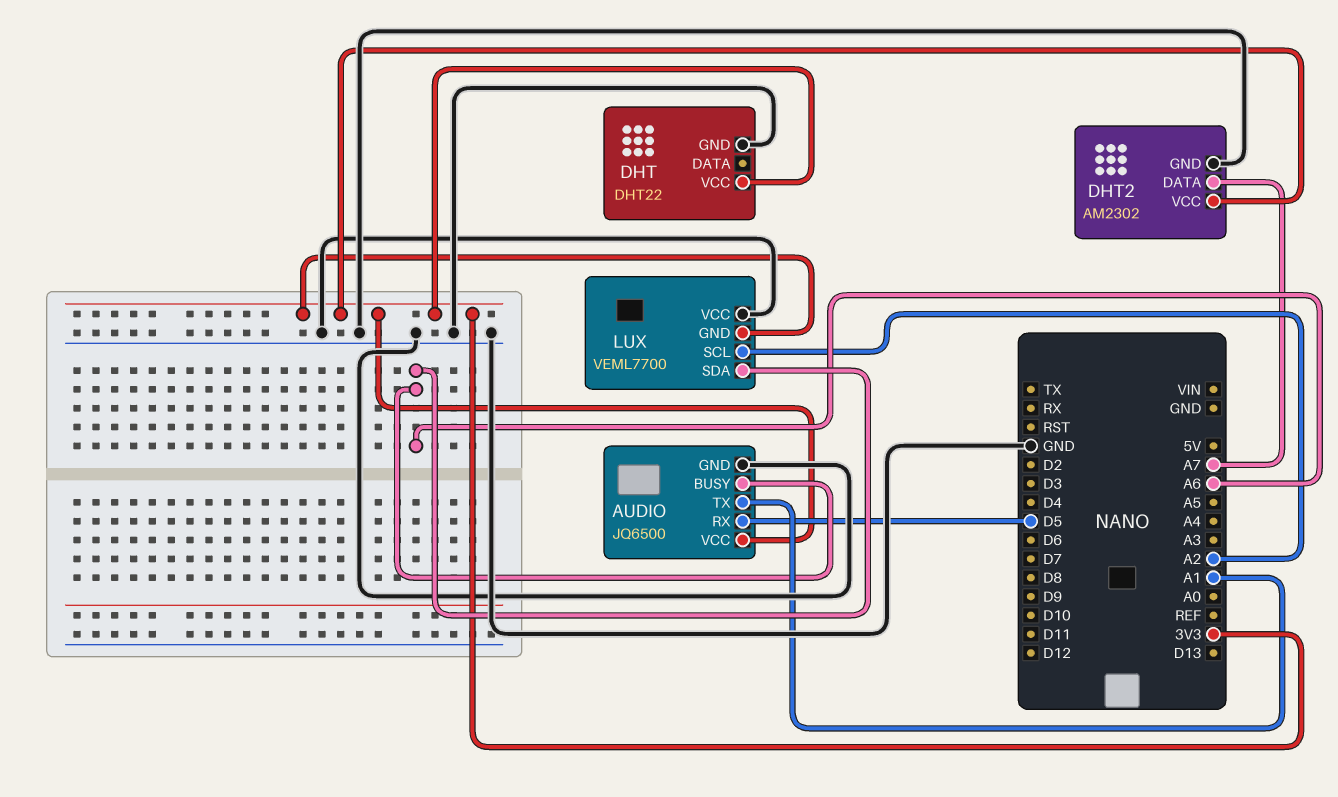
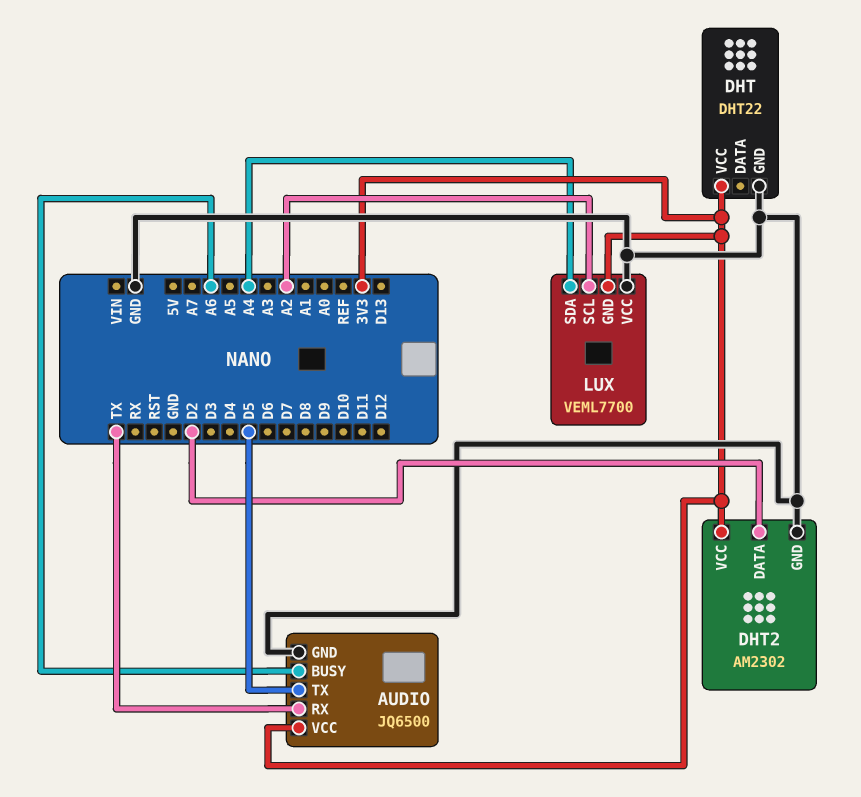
AUDIO pin RX: D5 -> TX
AUDIO pin TX: A1 -> D5
DHT2 pin DATA: A7 -> D2
LUX pin SDA: A6 -> A4

